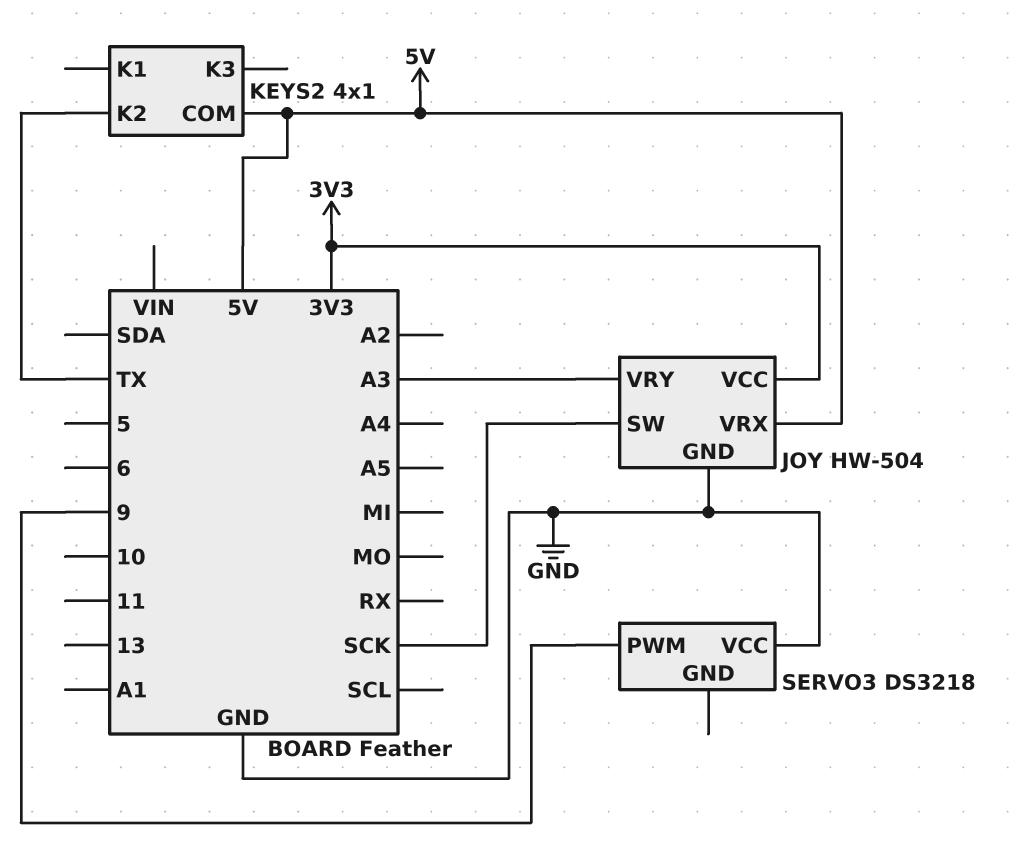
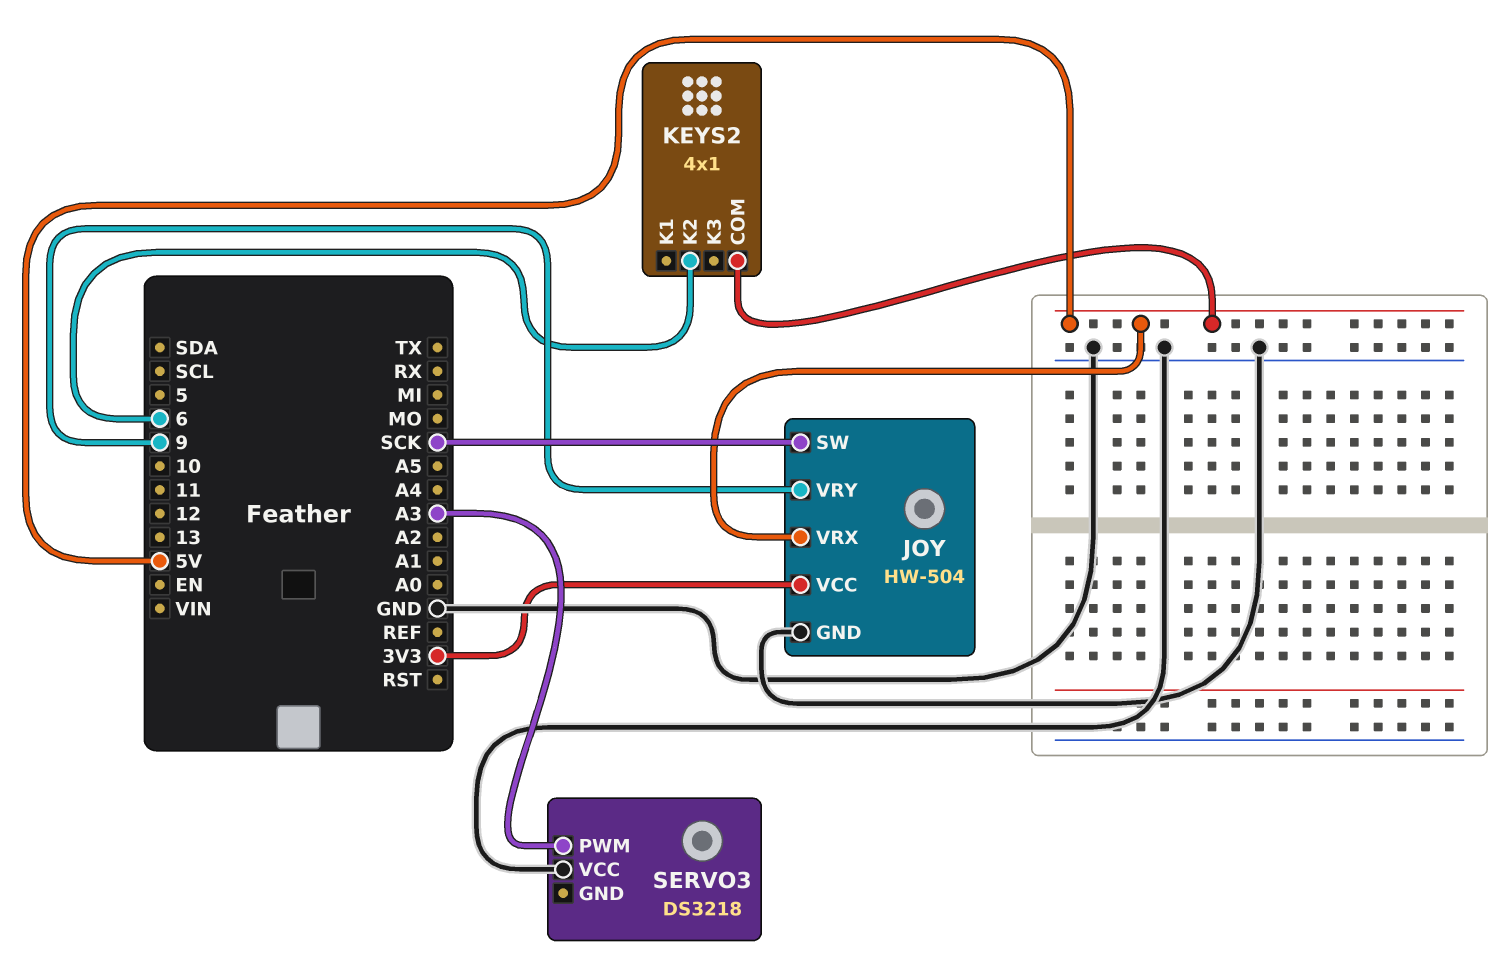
JOY pin VRY: A3 -> 9
KEYS2 pin K2: TX -> 6
SERVO3 pin PWM: 9 -> A3

